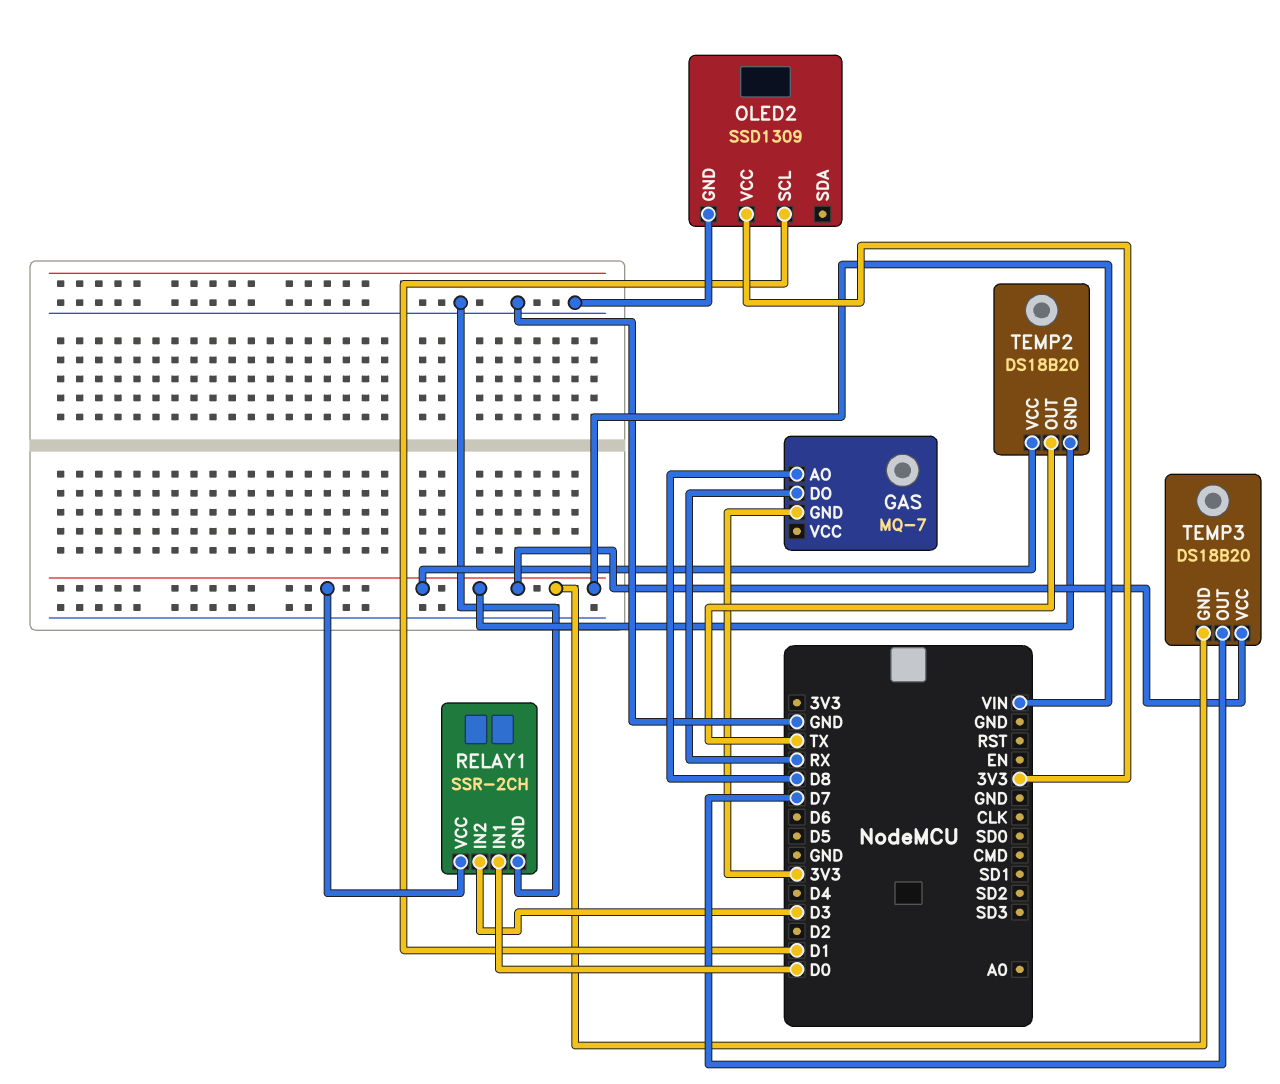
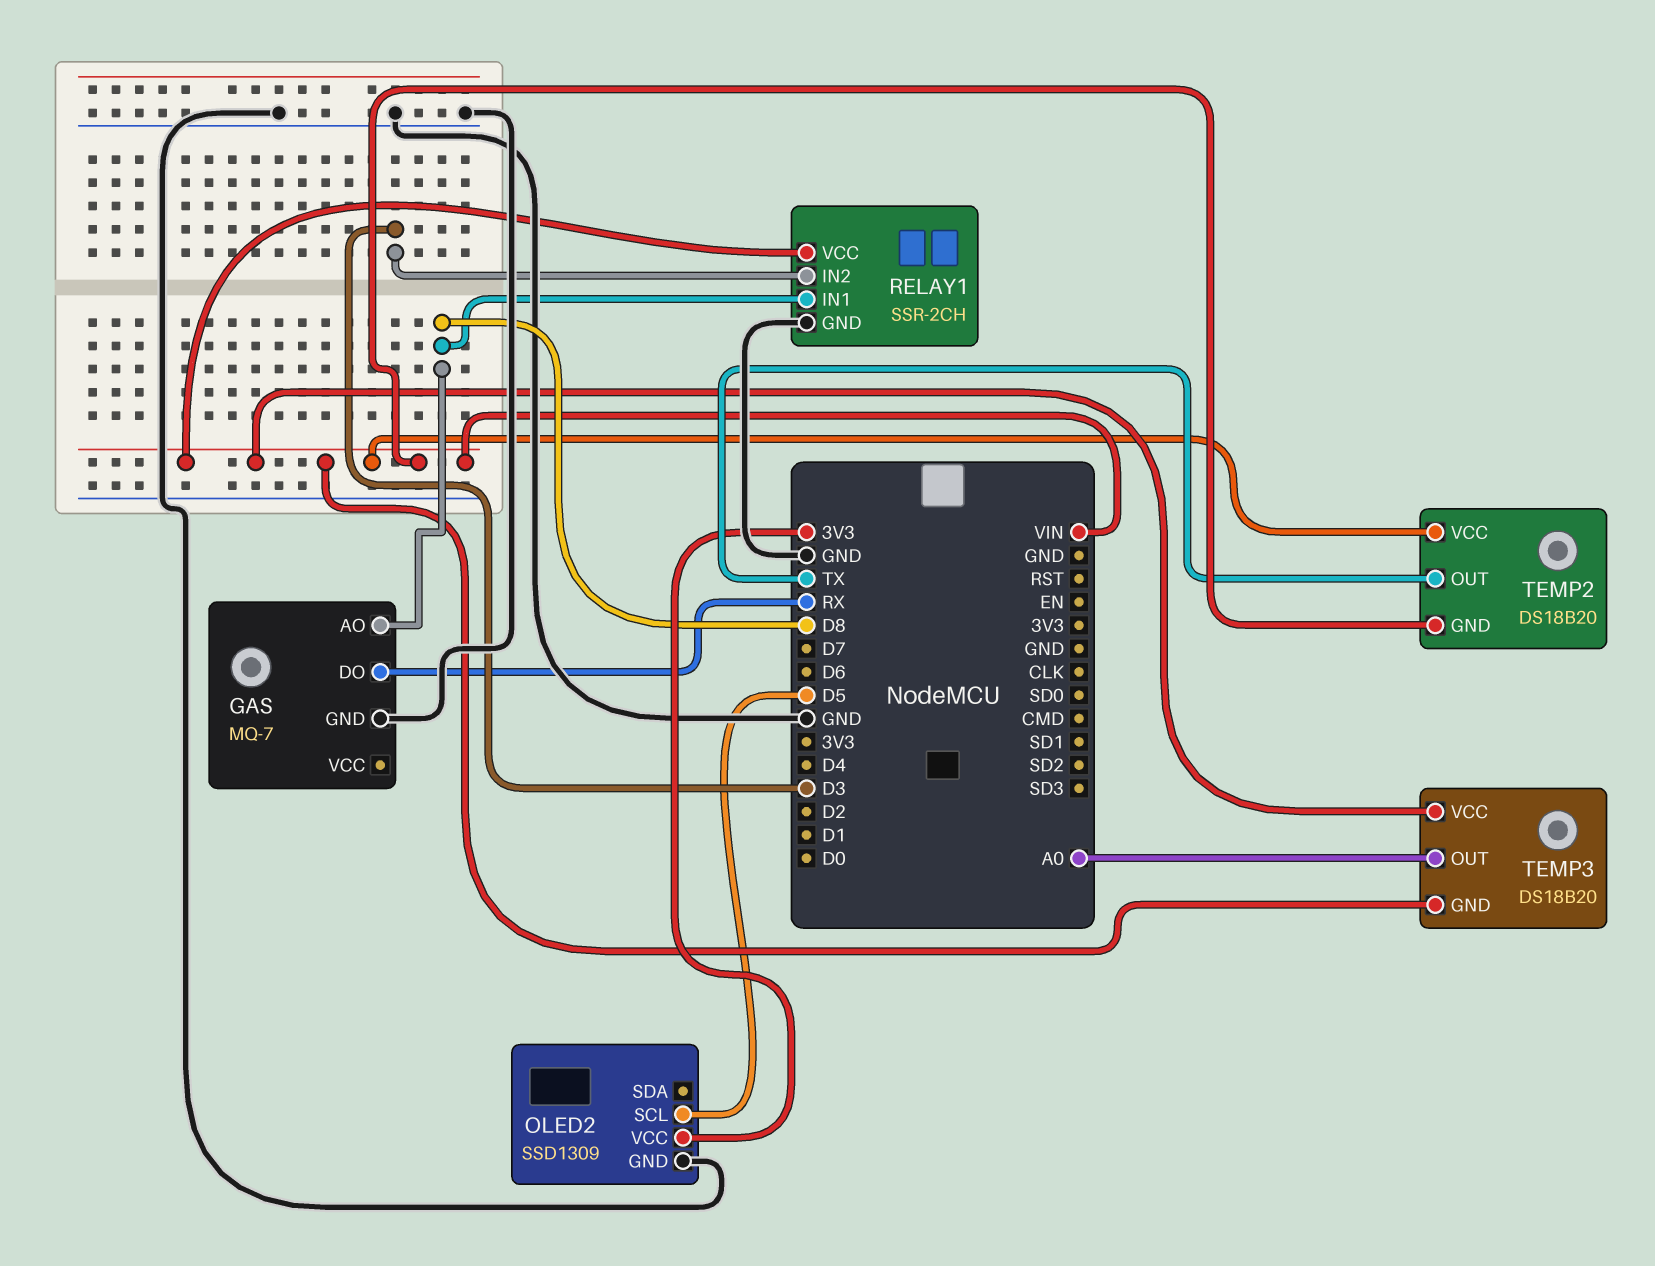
GAS pin GND: 3V3 -> GND
OLED2 pin SCL: D1 -> D5
RELAY1 pin IN1: D0 -> D8
TEMP3 pin OUT: D7 -> A0

